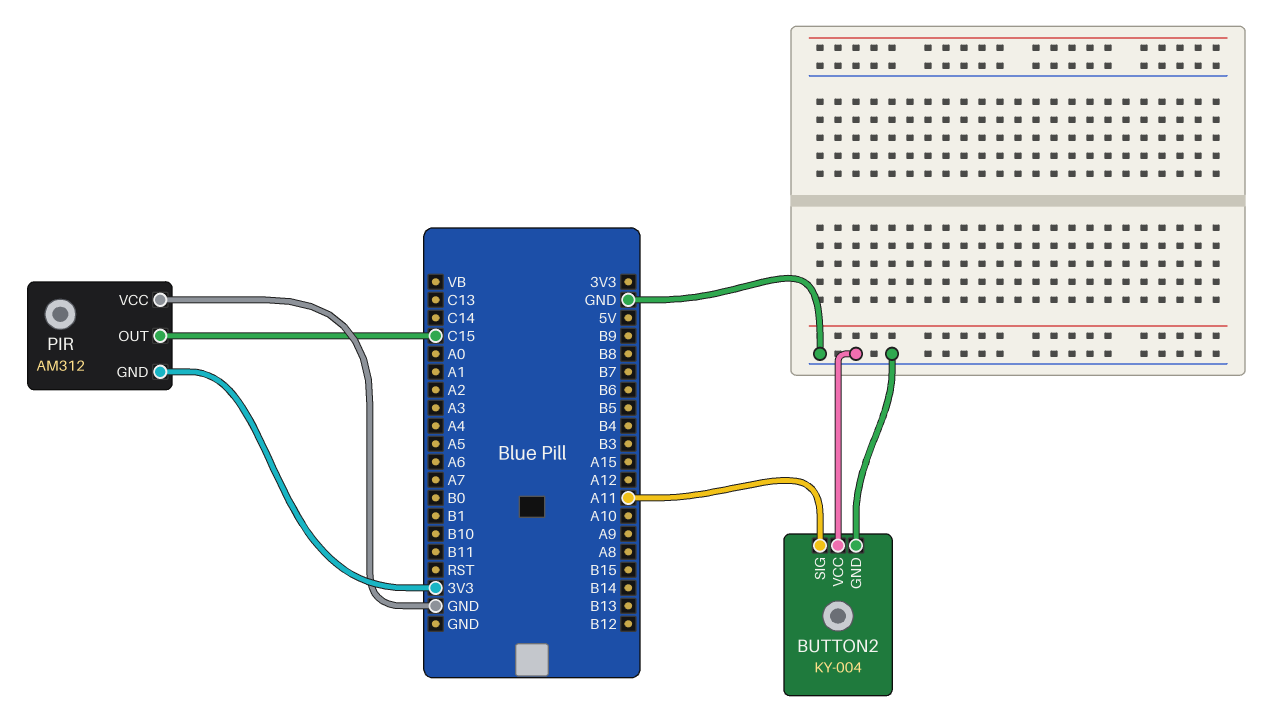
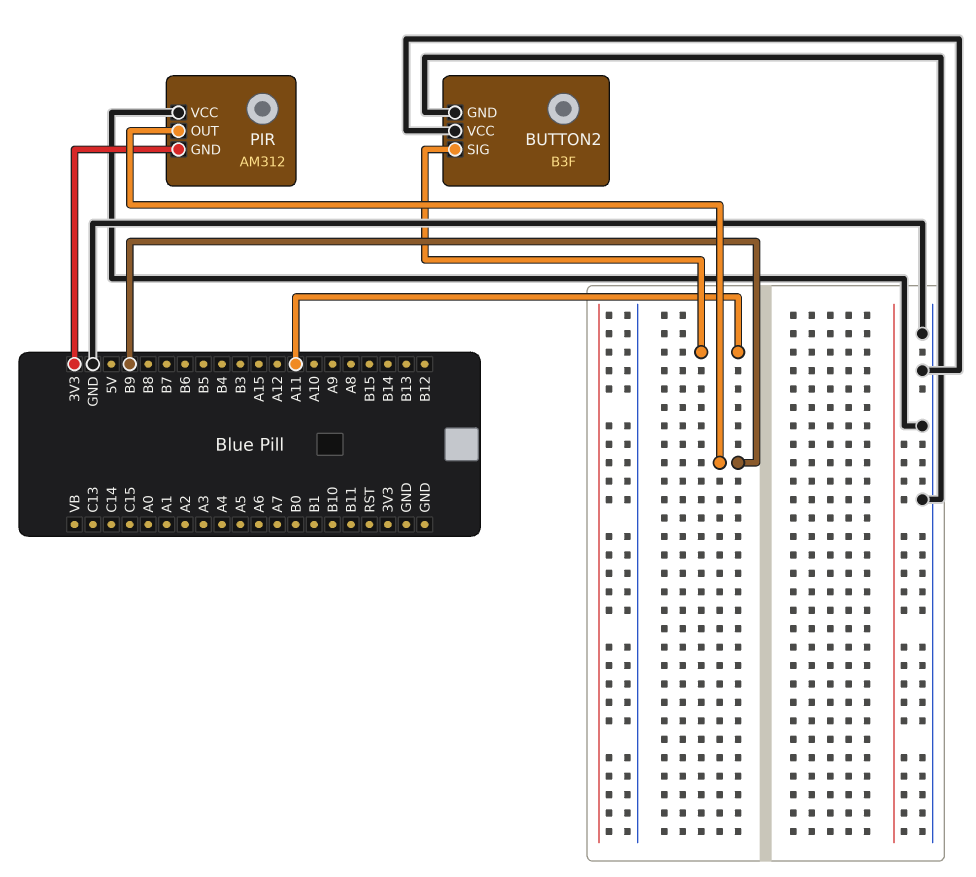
BUTTON2: KY-004 -> B3F
PIR pin OUT: C15 -> B9

